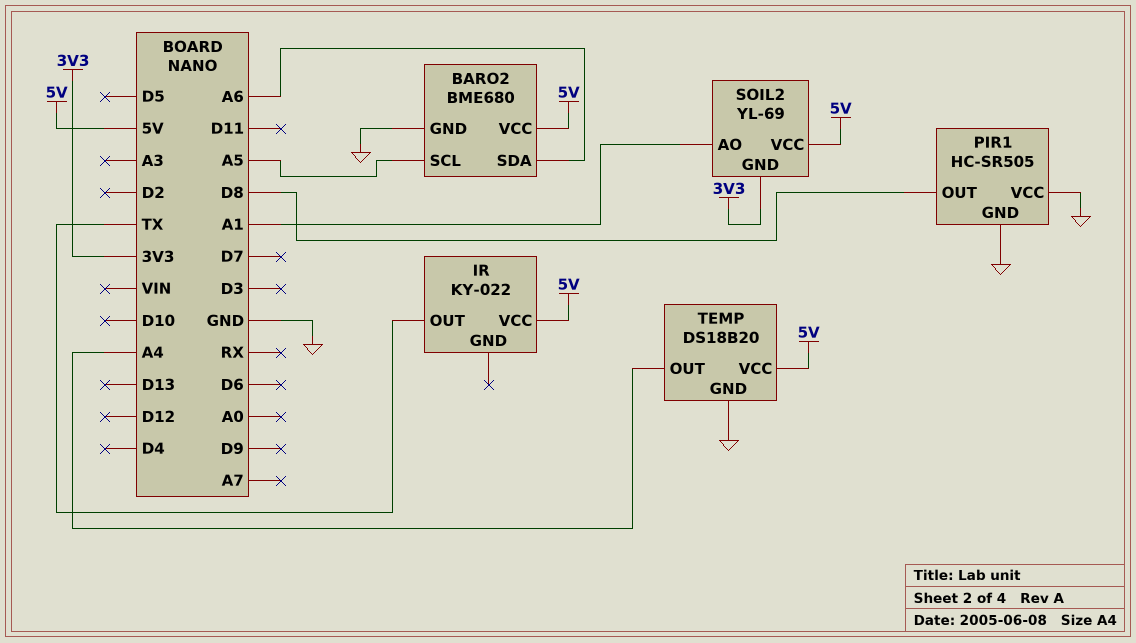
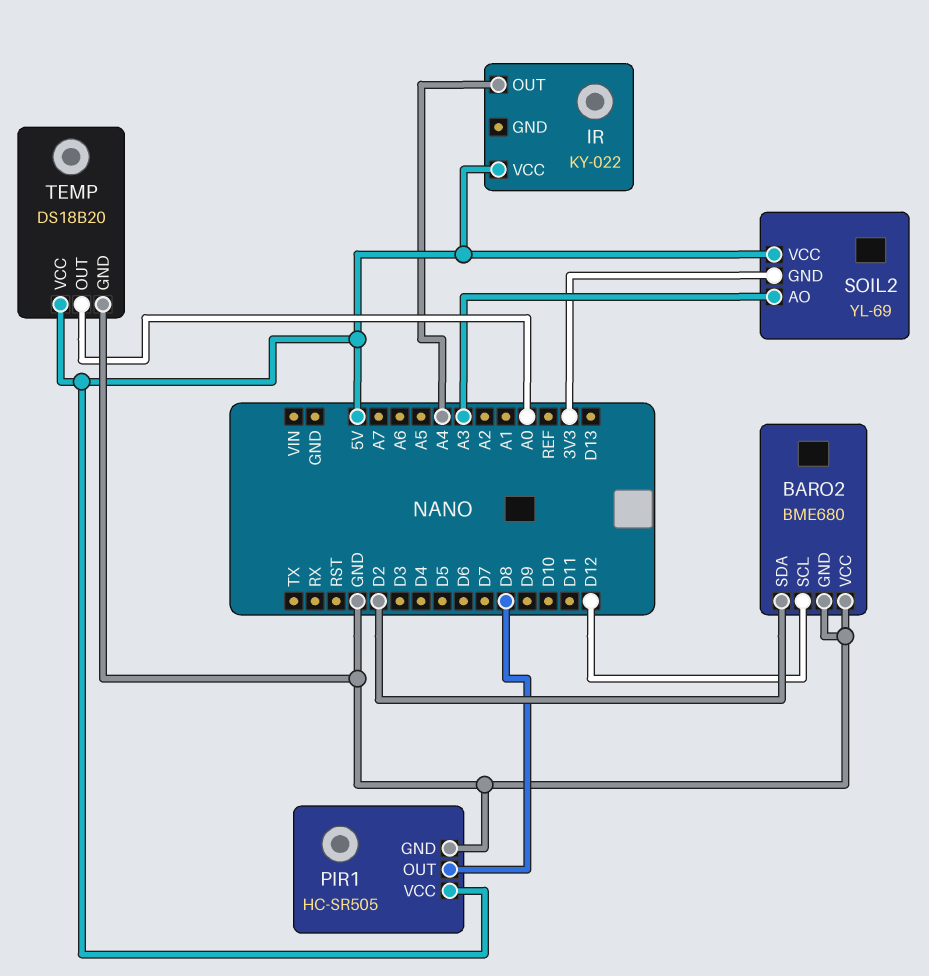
BARO2 pin SCL: A5 -> D12
BARO2 pin SDA: A6 -> D2
BARO2 pin VCC: 5V -> GND
IR pin OUT: TX -> A4
PIR1 pin VCC: GND -> 5V
SOIL2 pin AO: A1 -> A3
TEMP pin OUT: A4 -> A0

